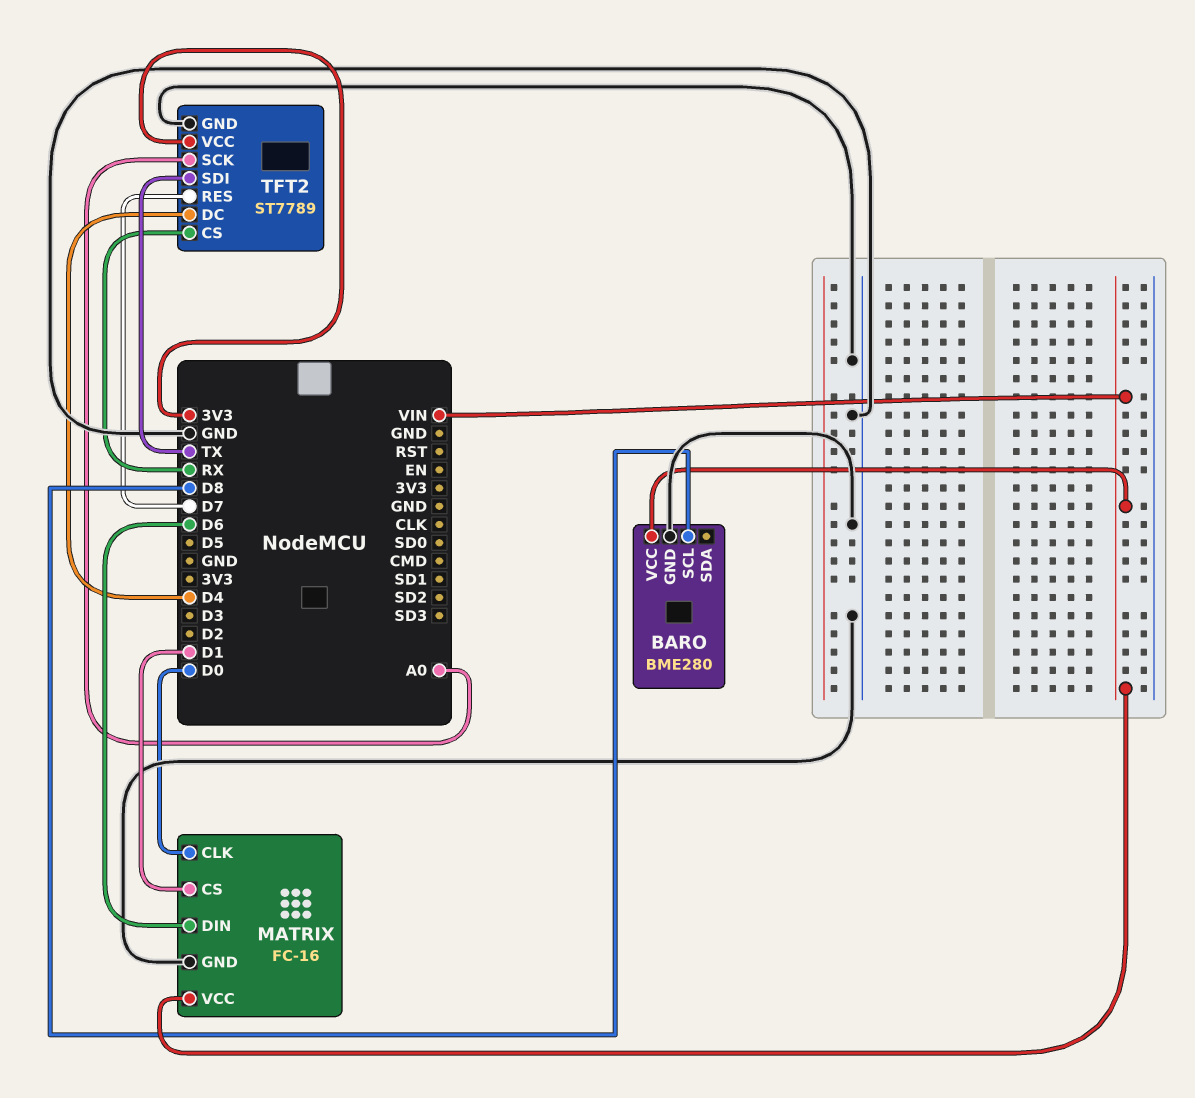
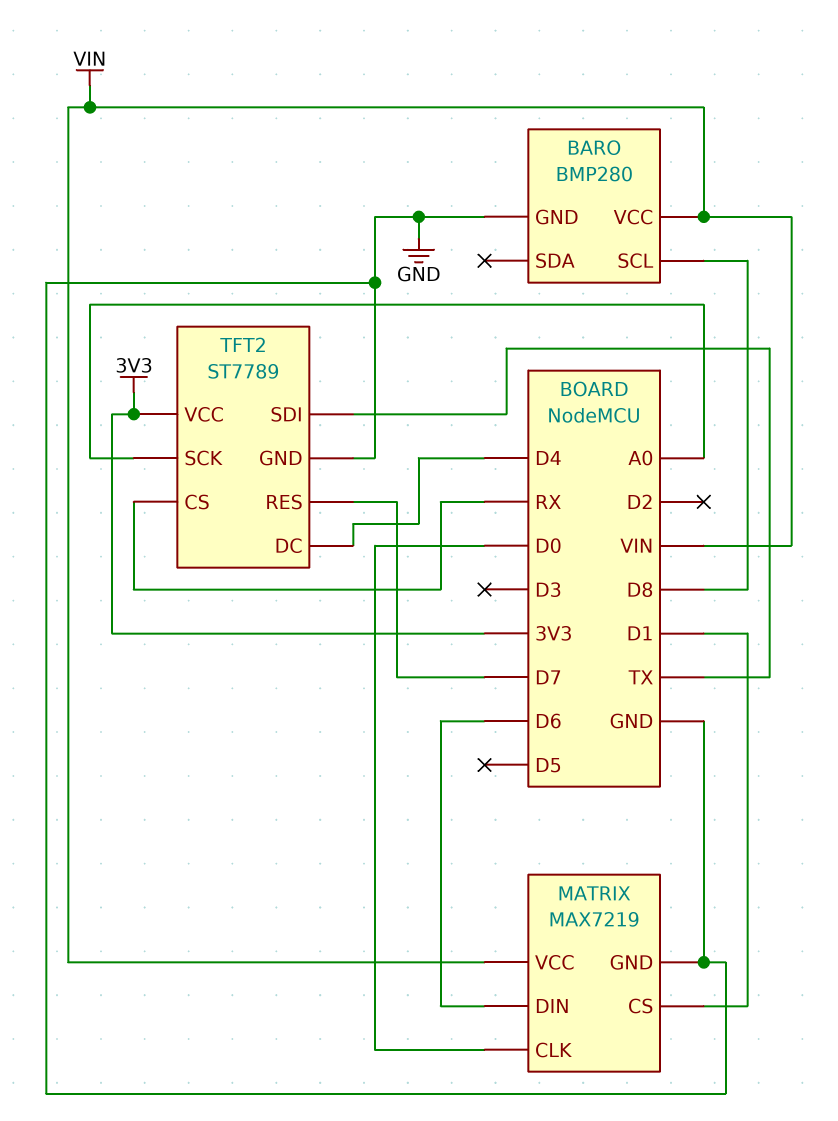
BARO: BME280 -> BMP280
MATRIX: FC-16 -> MAX7219

